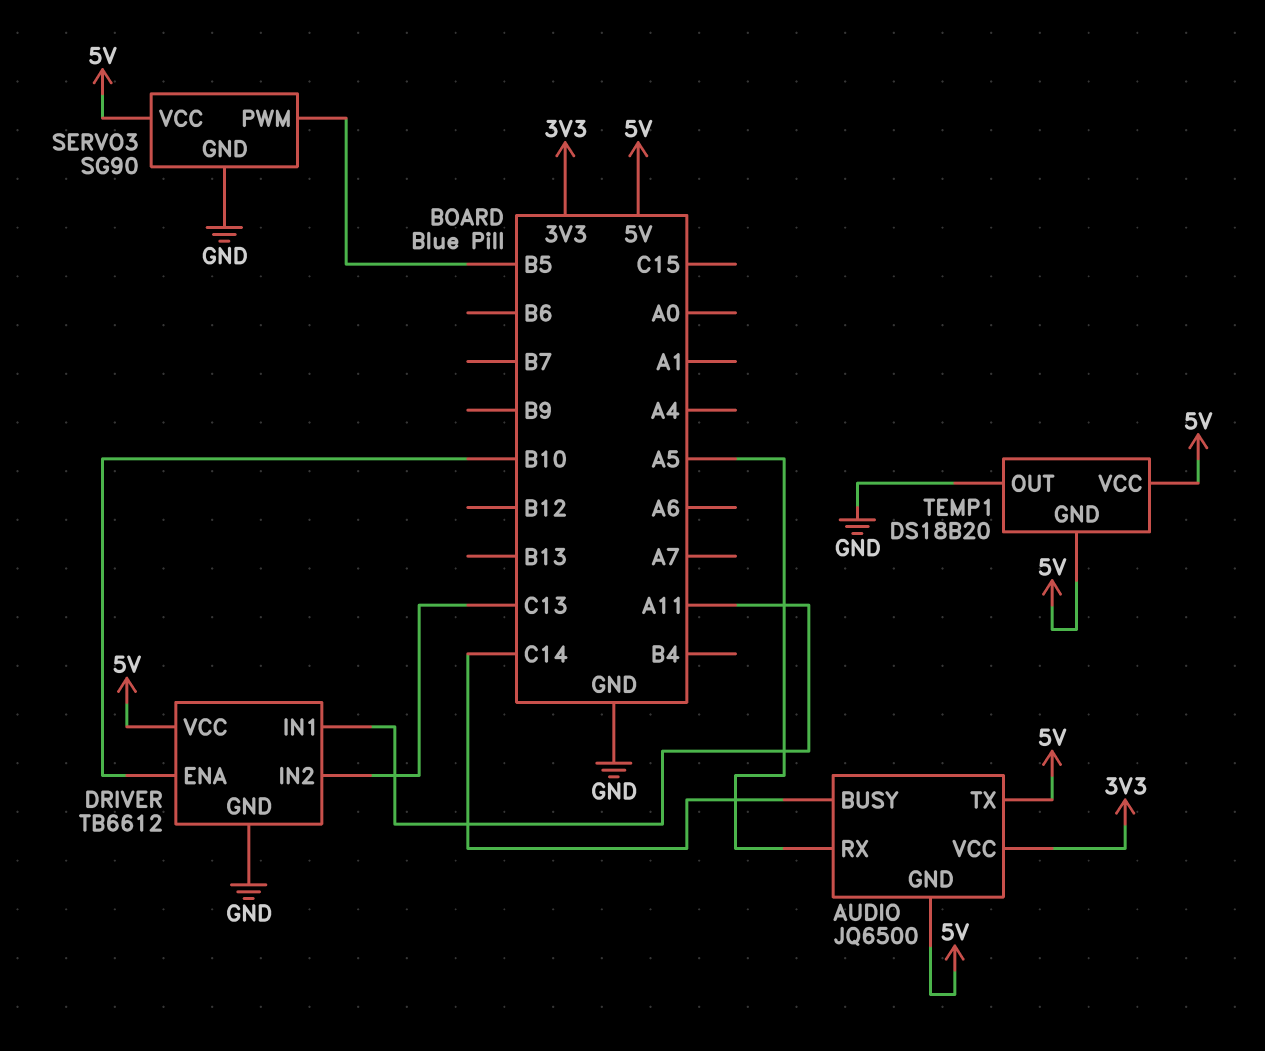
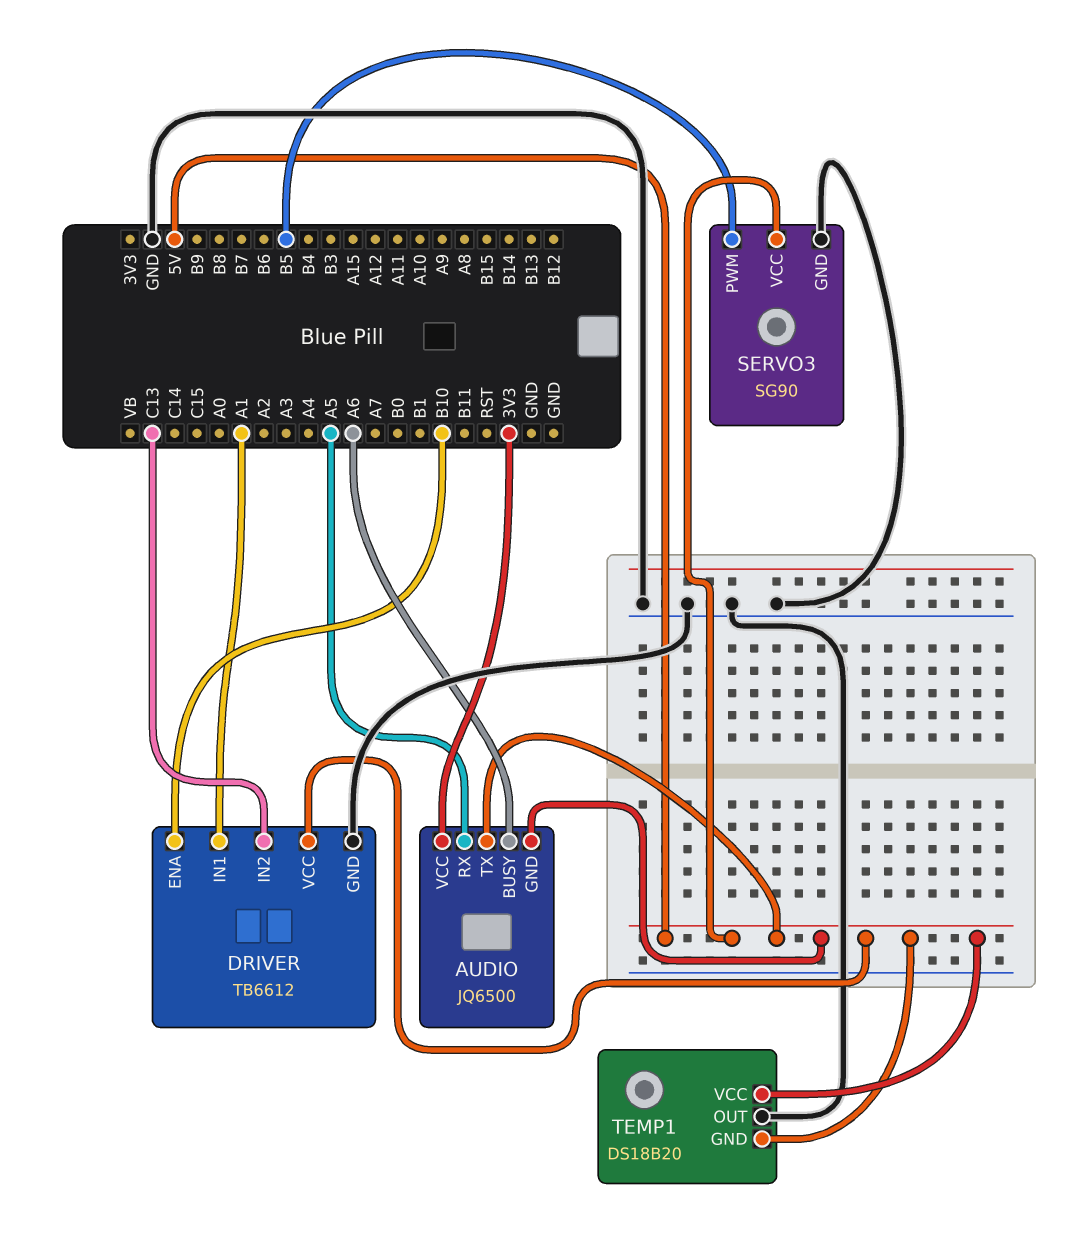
AUDIO pin BUSY: C14 -> A6
DRIVER pin IN1: A11 -> A1

